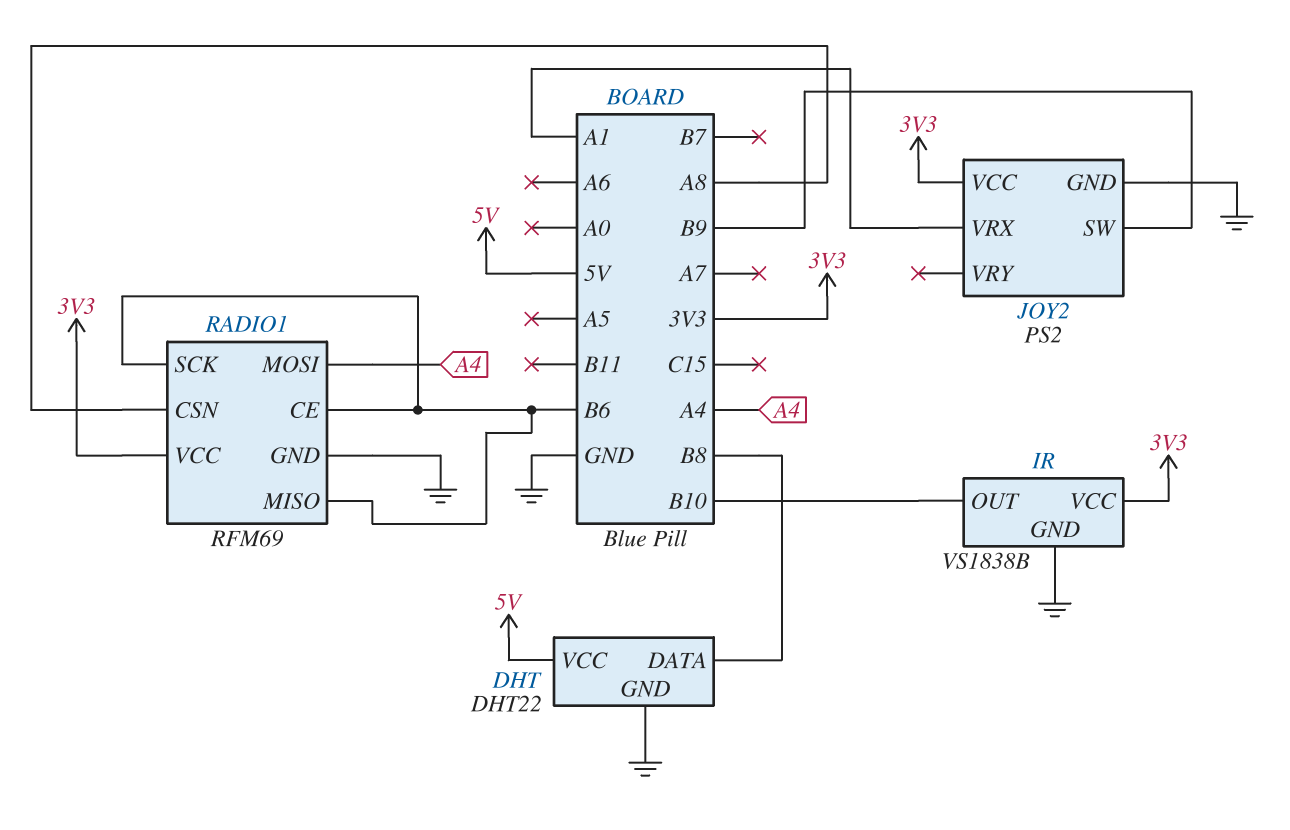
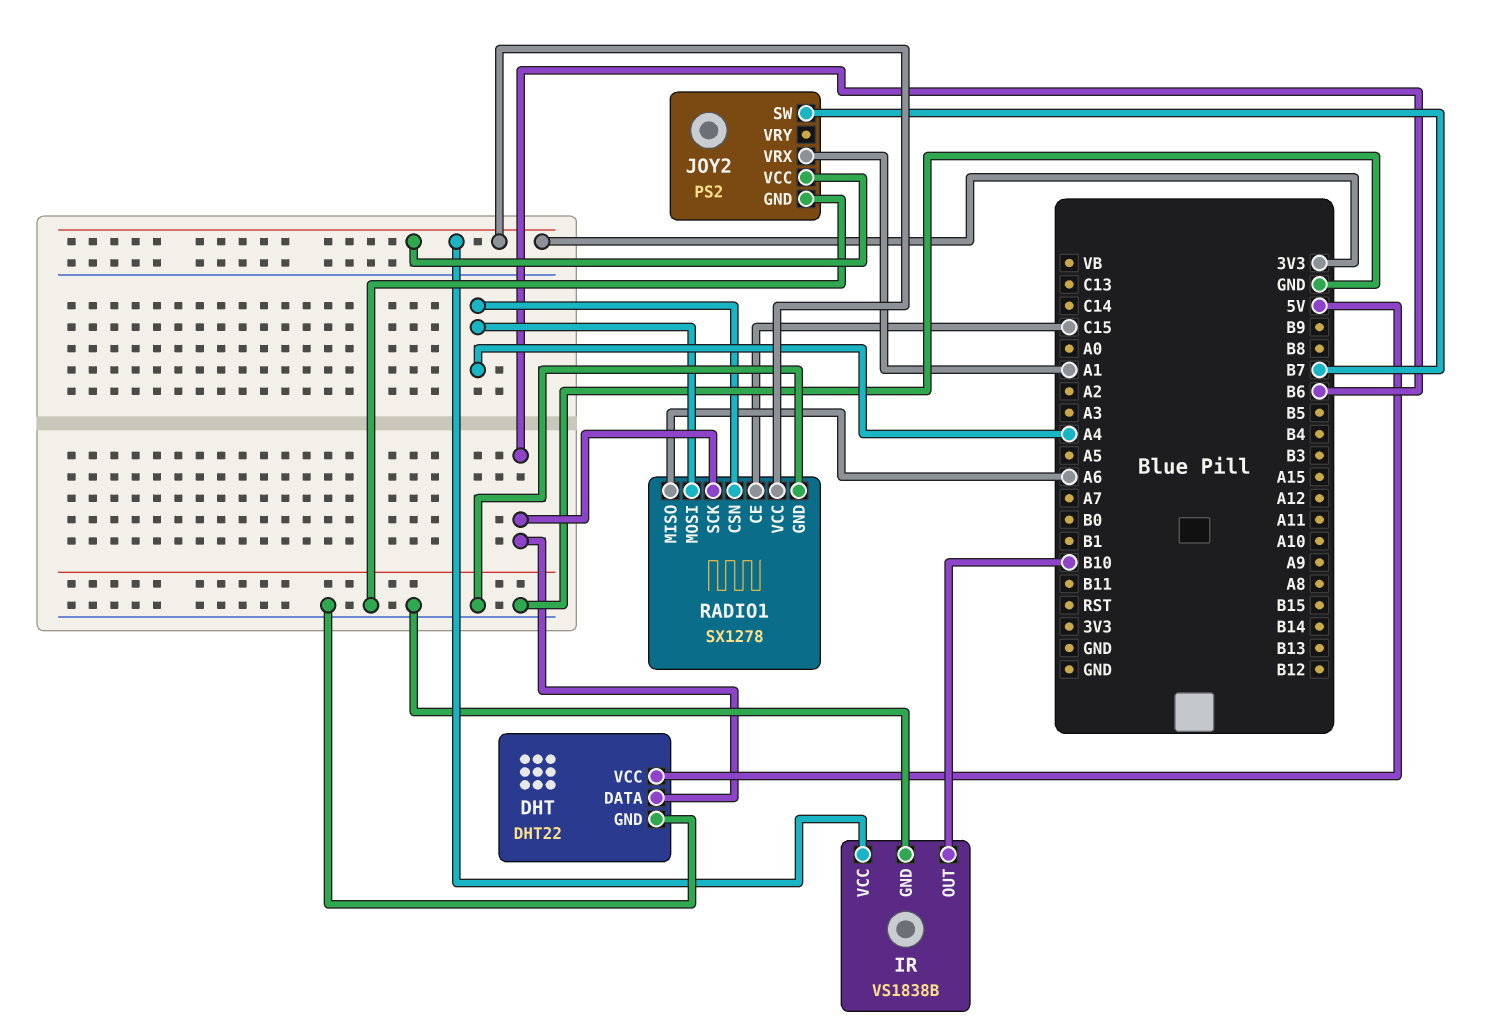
DHT pin DATA: B8 -> B6
JOY2 pin SW: B9 -> B7
RADIO1: RFM69 -> SX1278
RADIO1 pin CE: B6 -> C15
RADIO1 pin CSN: A8 -> A4
RADIO1 pin MISO: B6 -> A6

